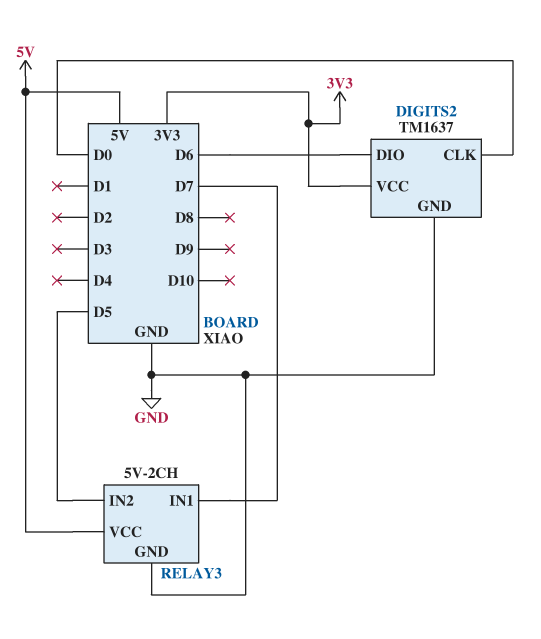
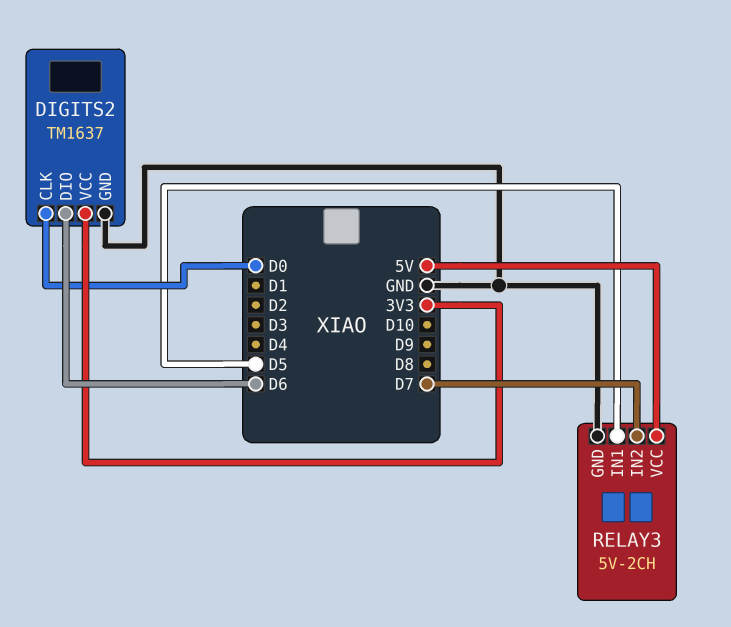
RELAY3 pin IN1: D7 -> D5
RELAY3 pin IN2: D5 -> D7

